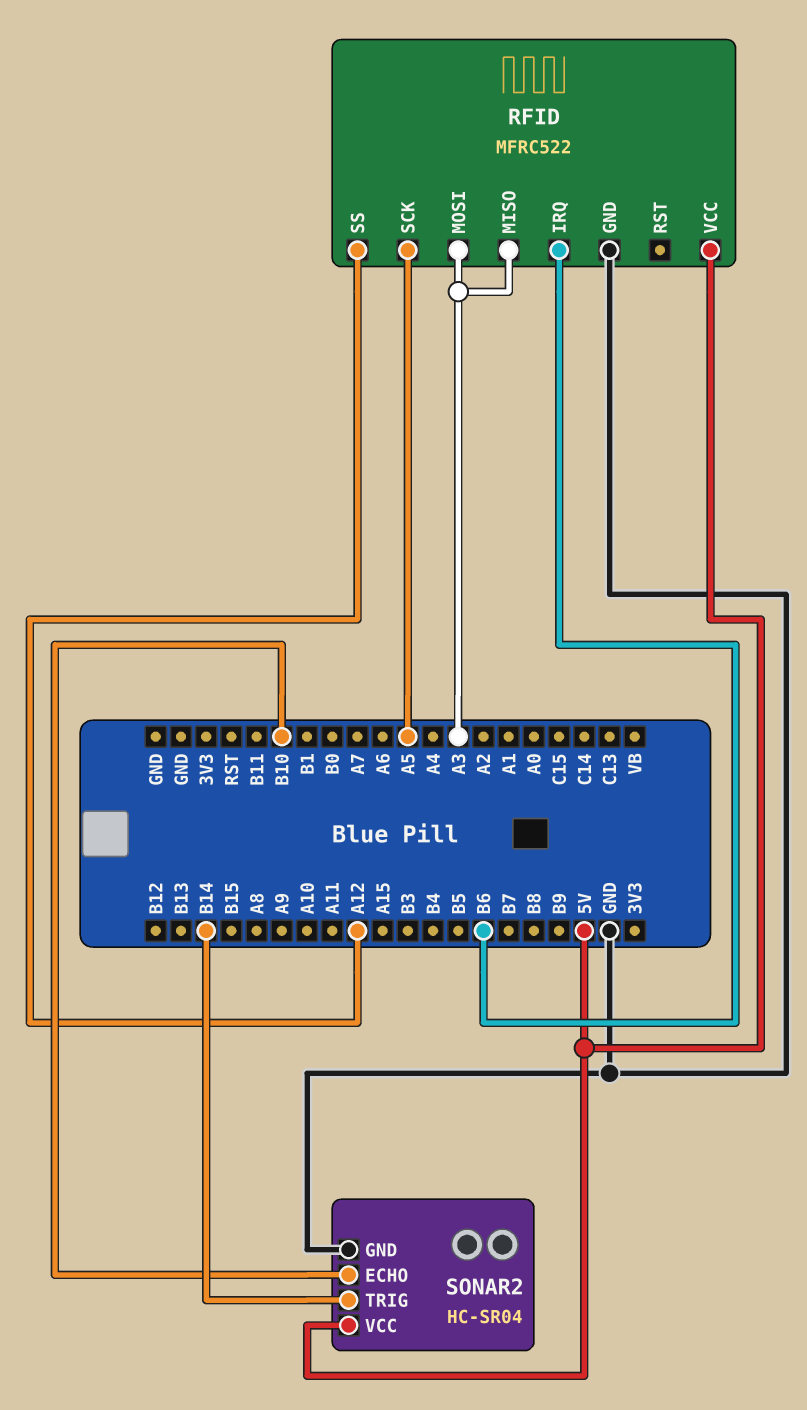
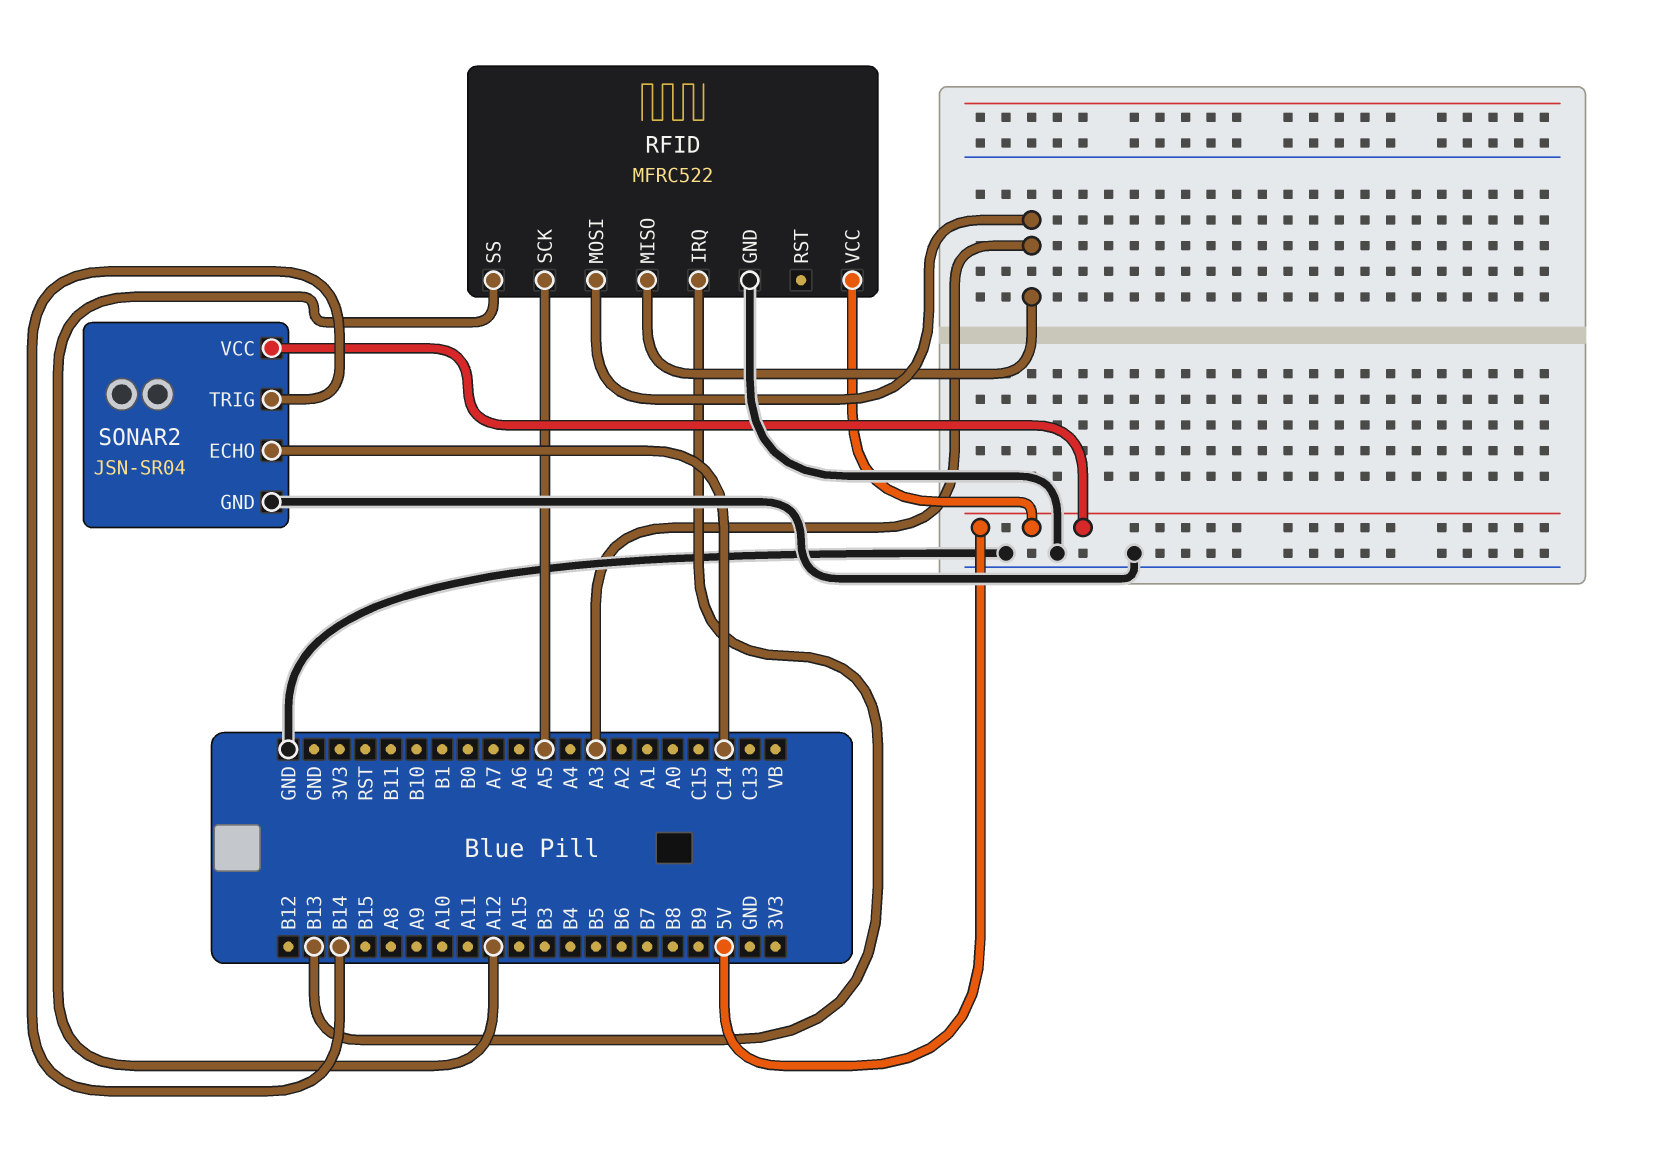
RFID pin IRQ: B6 -> B13
SONAR2: HC-SR04 -> JSN-SR04
SONAR2 pin ECHO: B10 -> C14

